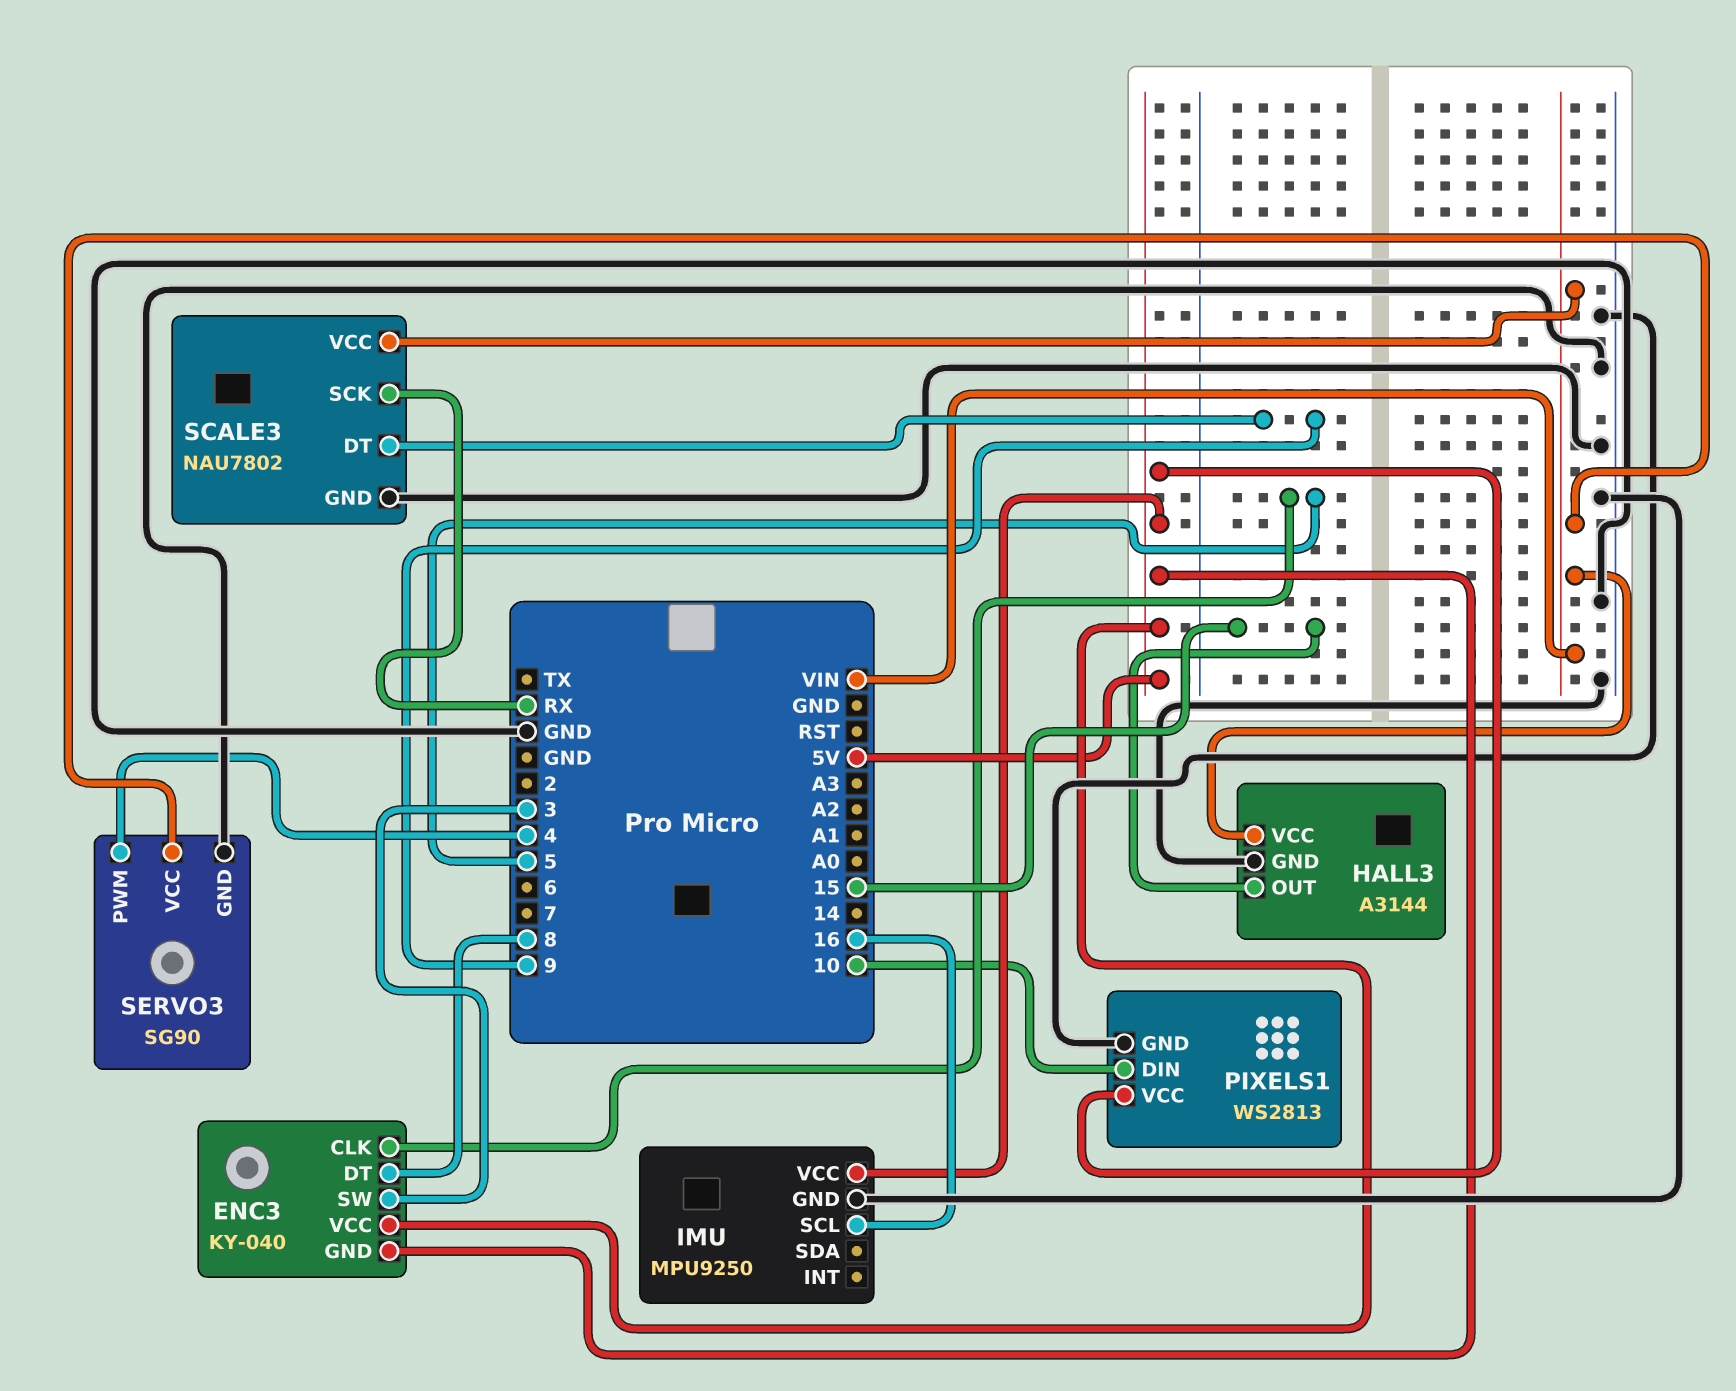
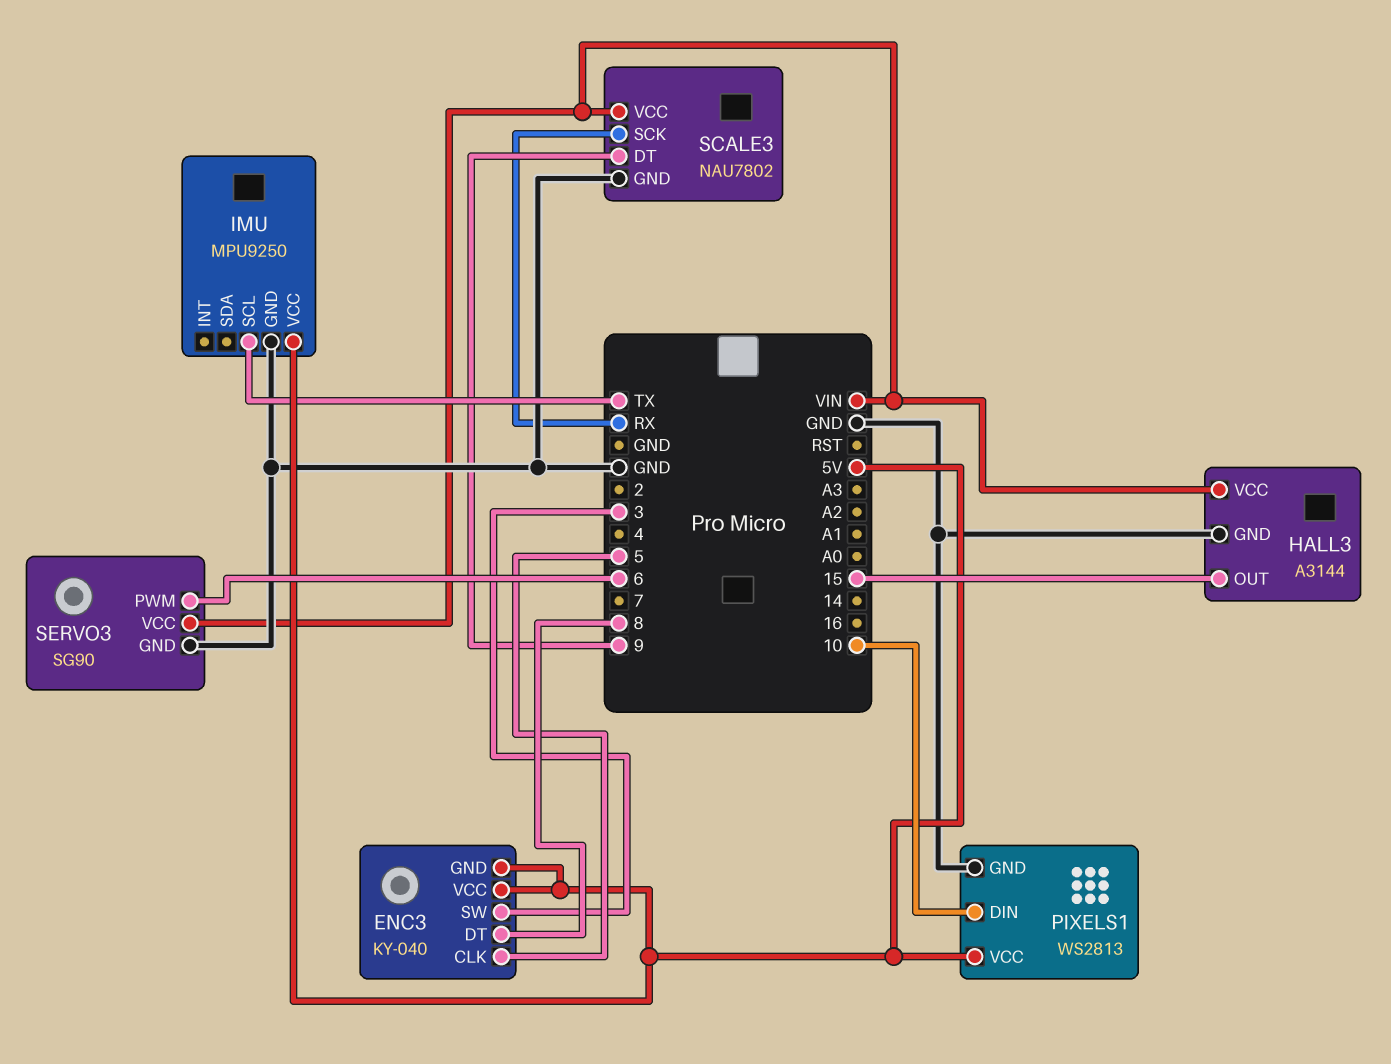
IMU pin SCL: 16 -> TX
SERVO3 pin PWM: 4 -> 6

